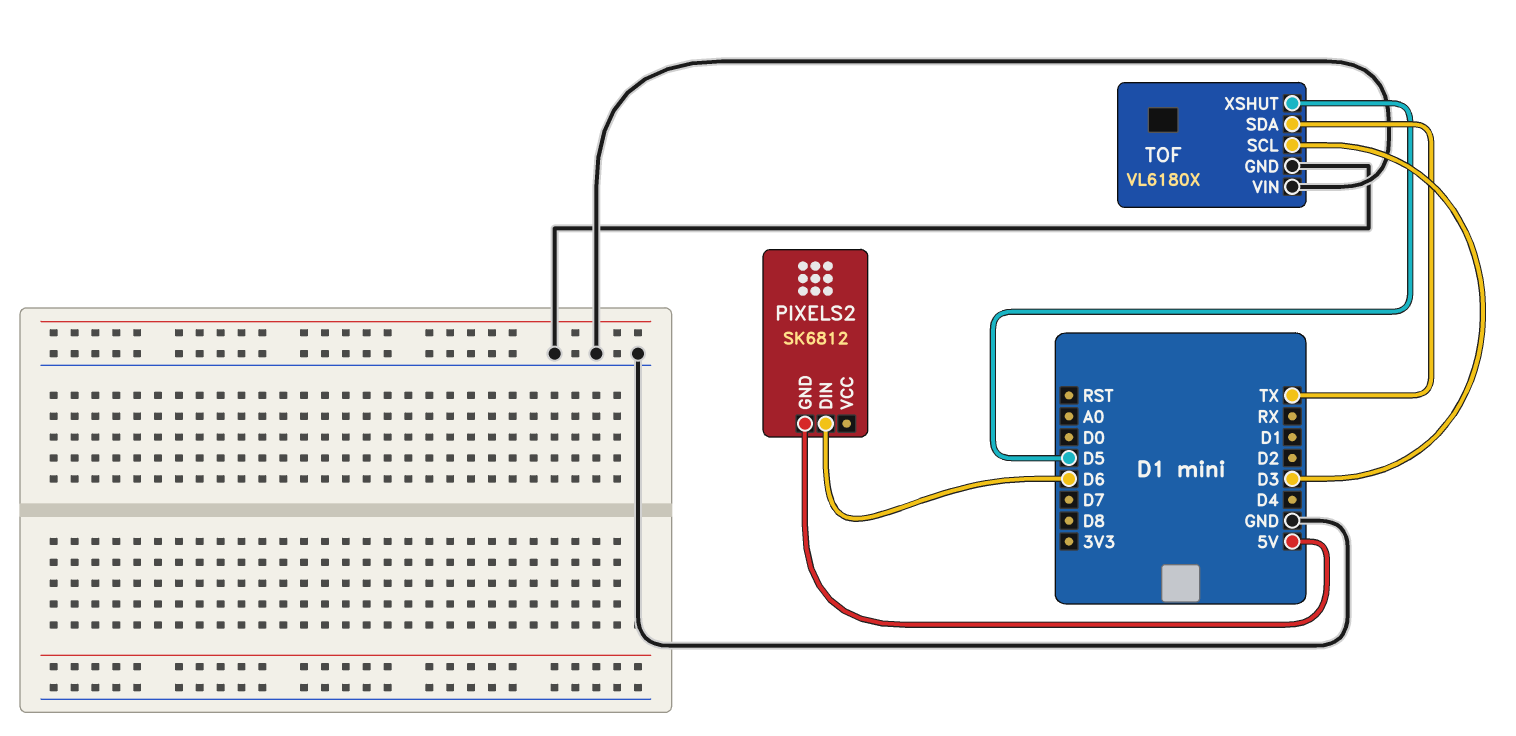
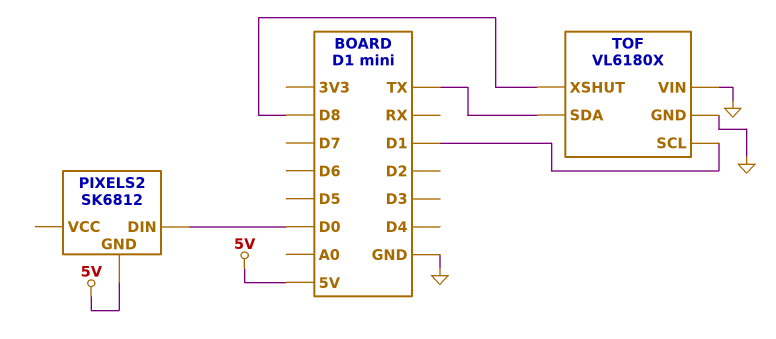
PIXELS2 pin DIN: D6 -> D0
TOF pin SCL: D3 -> D1
TOF pin XSHUT: D5 -> D8

